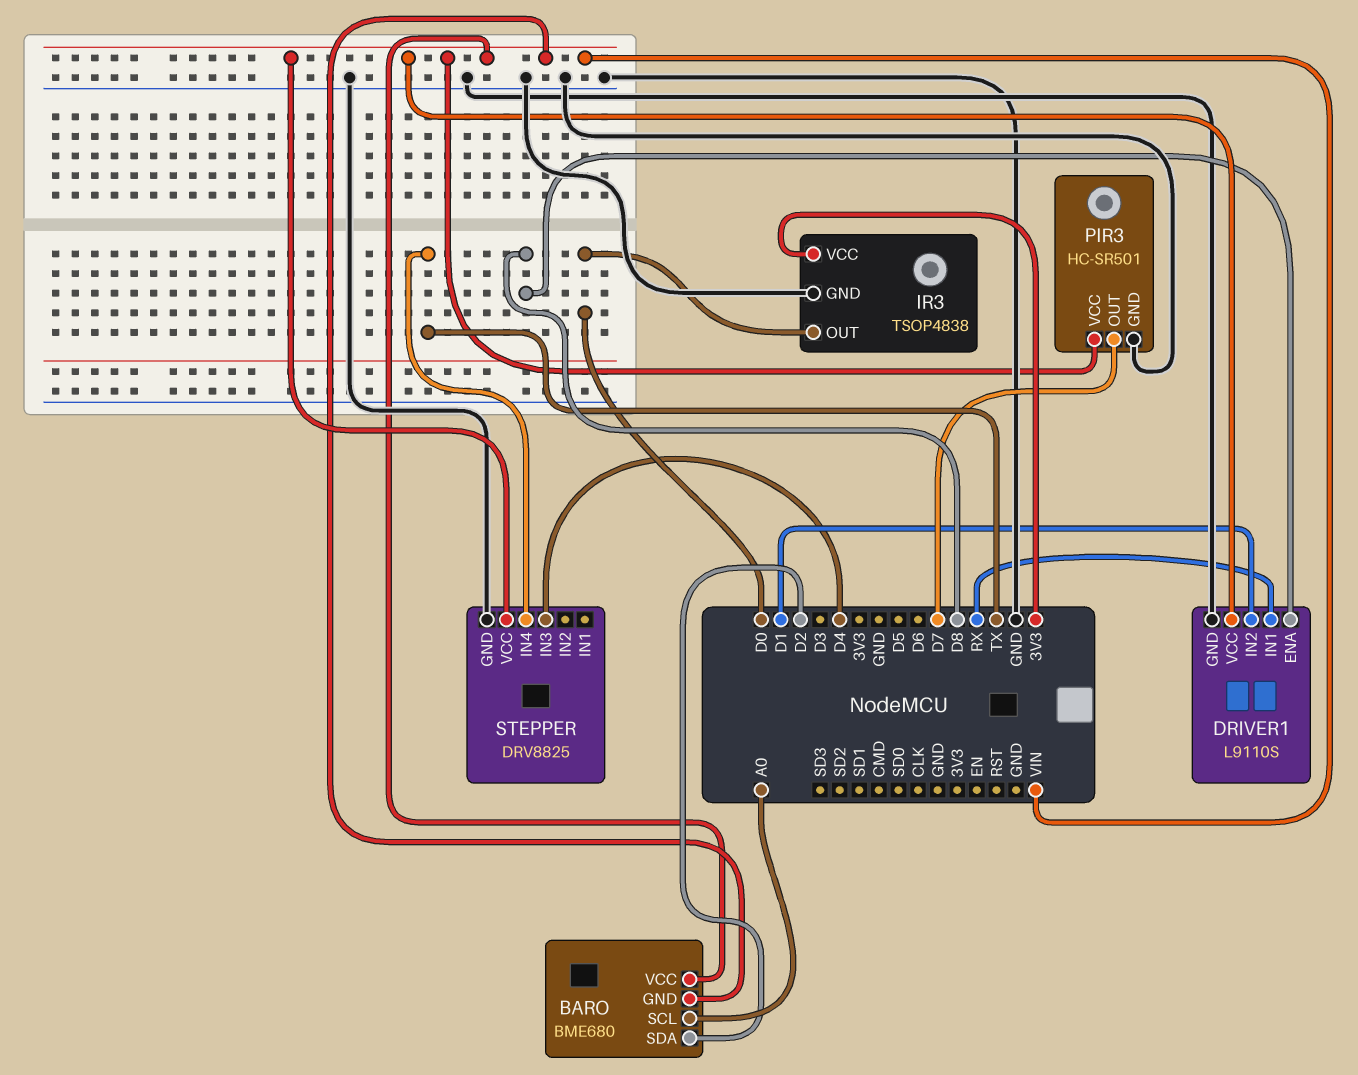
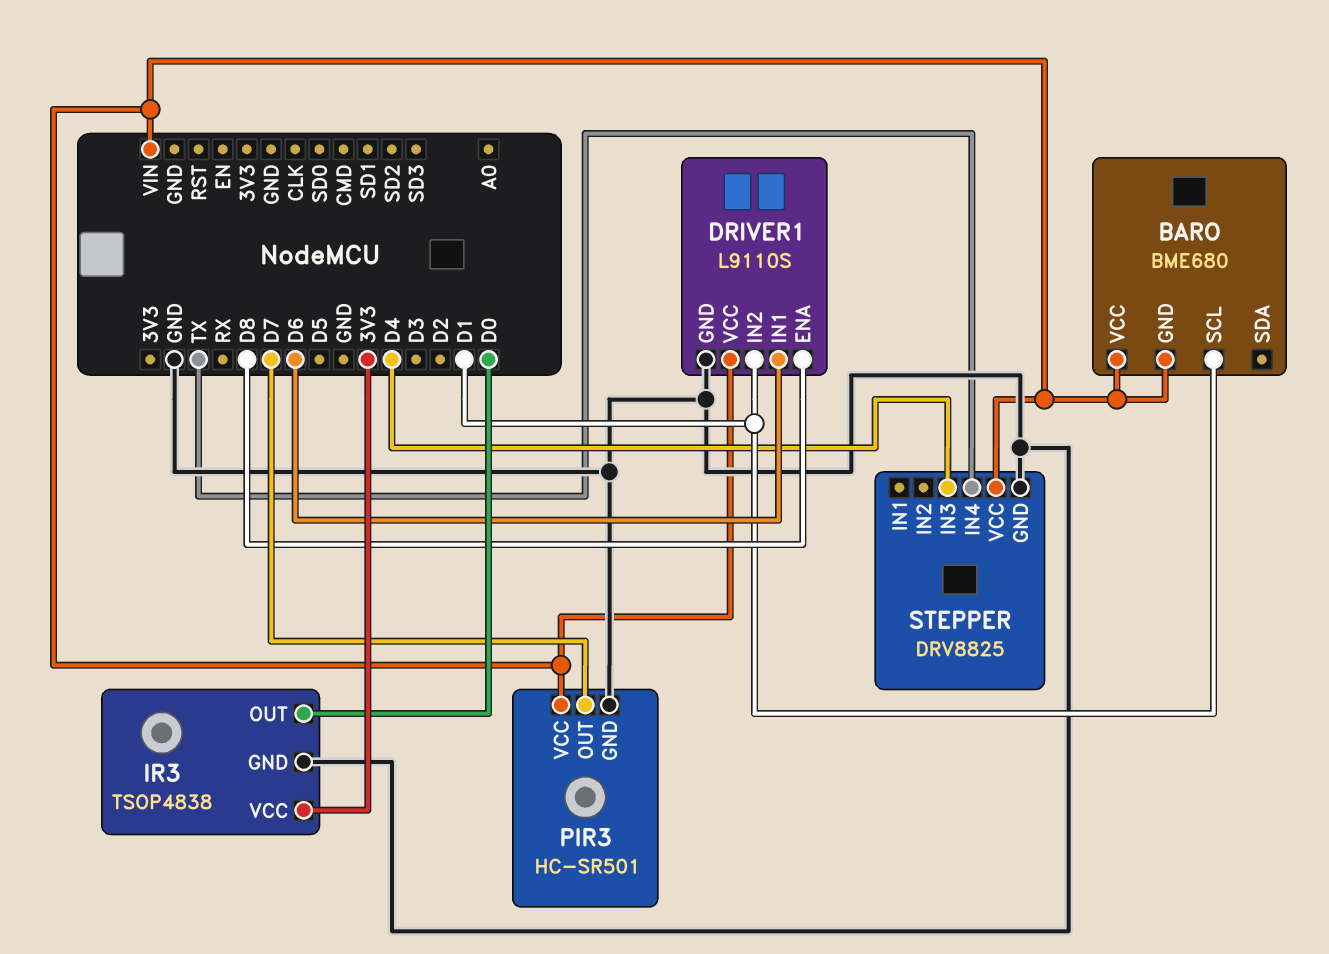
BARO pin SCL: A0 -> D1
BARO pin SDA: D2 -> none
DRIVER1 pin IN1: RX -> D6

